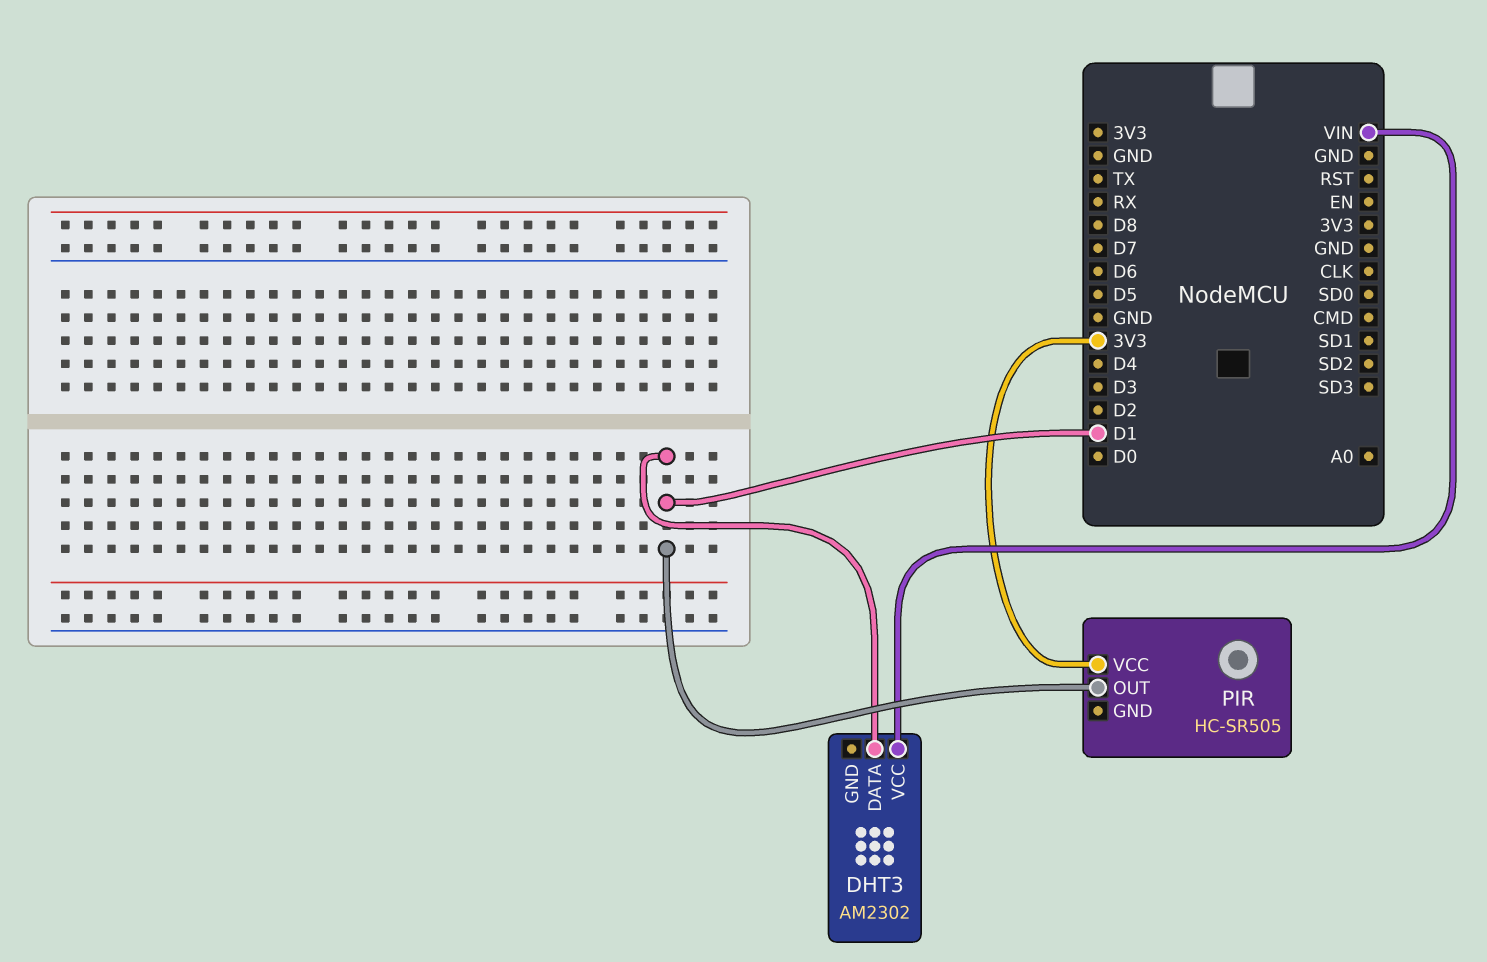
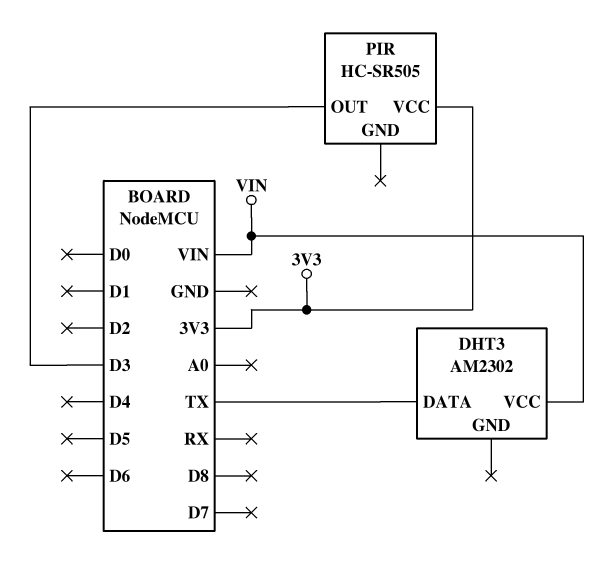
DHT3 pin DATA: D1 -> TX
PIR pin OUT: D1 -> D3

